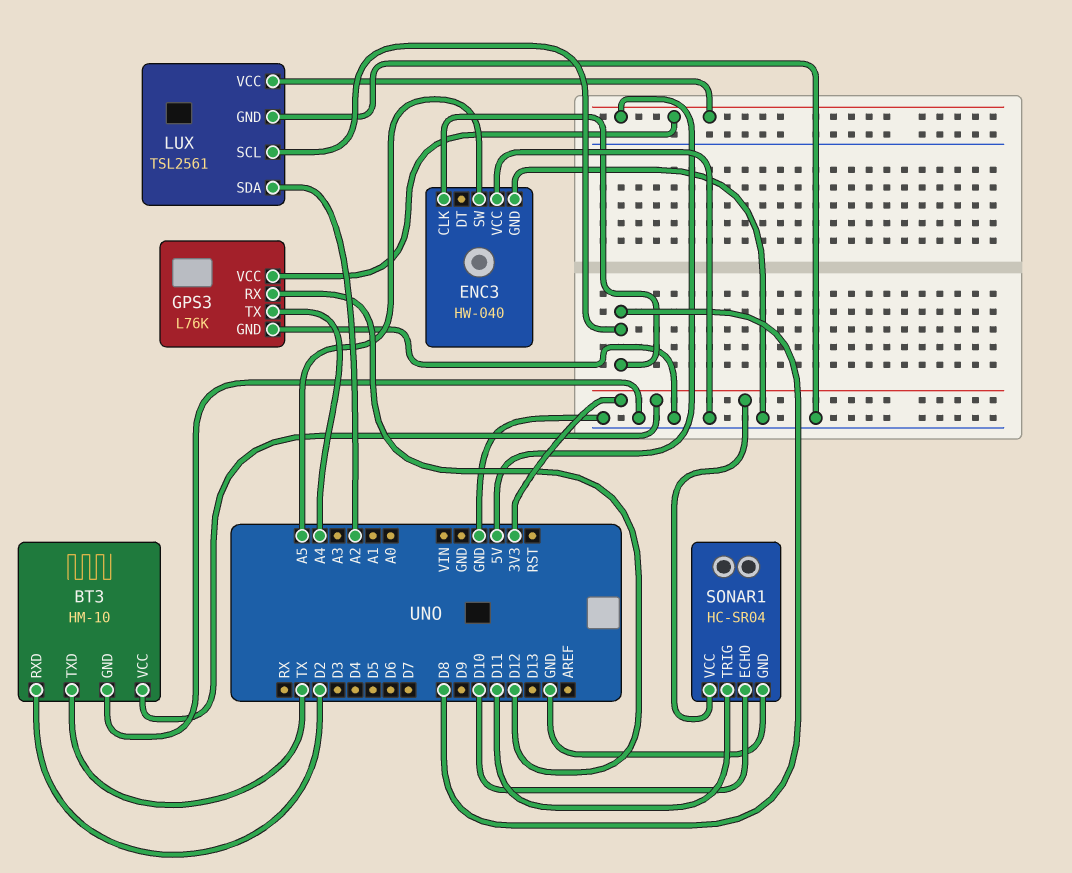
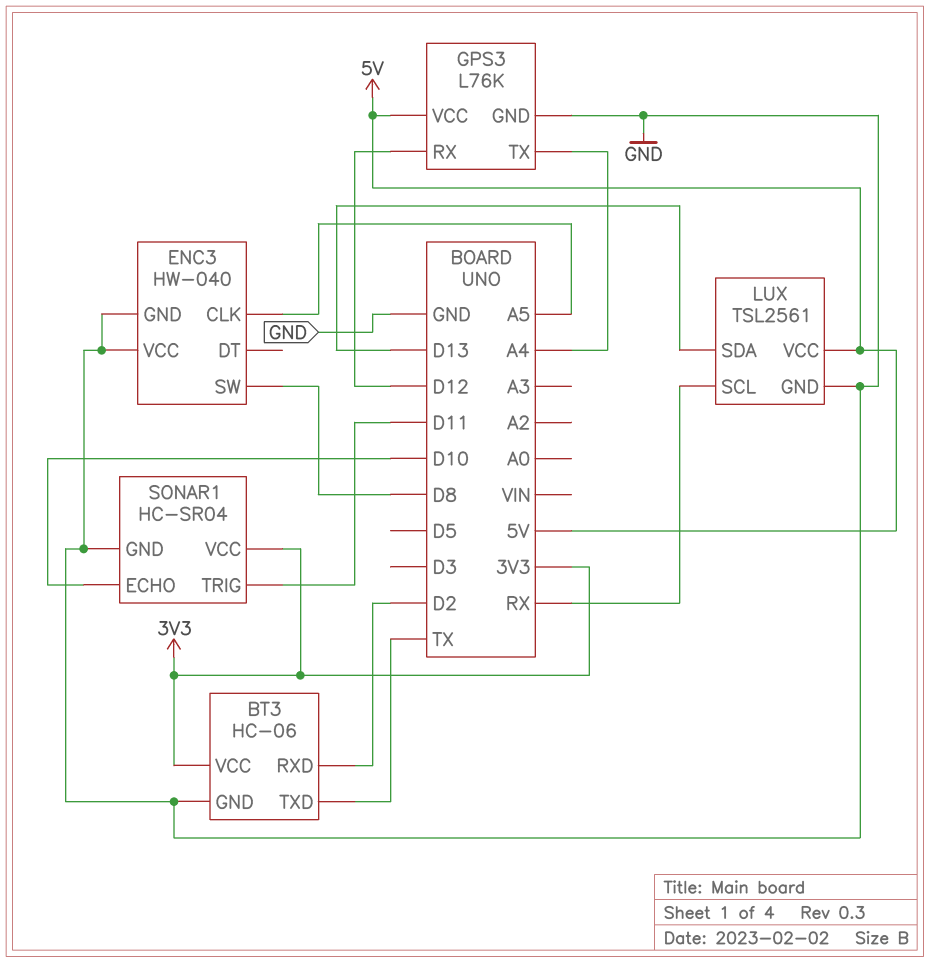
BT3: HM-10 -> HC-06
ENC3 pin CLK: D8 -> A5
ENC3 pin SW: A5 -> D8
LUX pin SCL: D8 -> RX
LUX pin SDA: A2 -> D13

